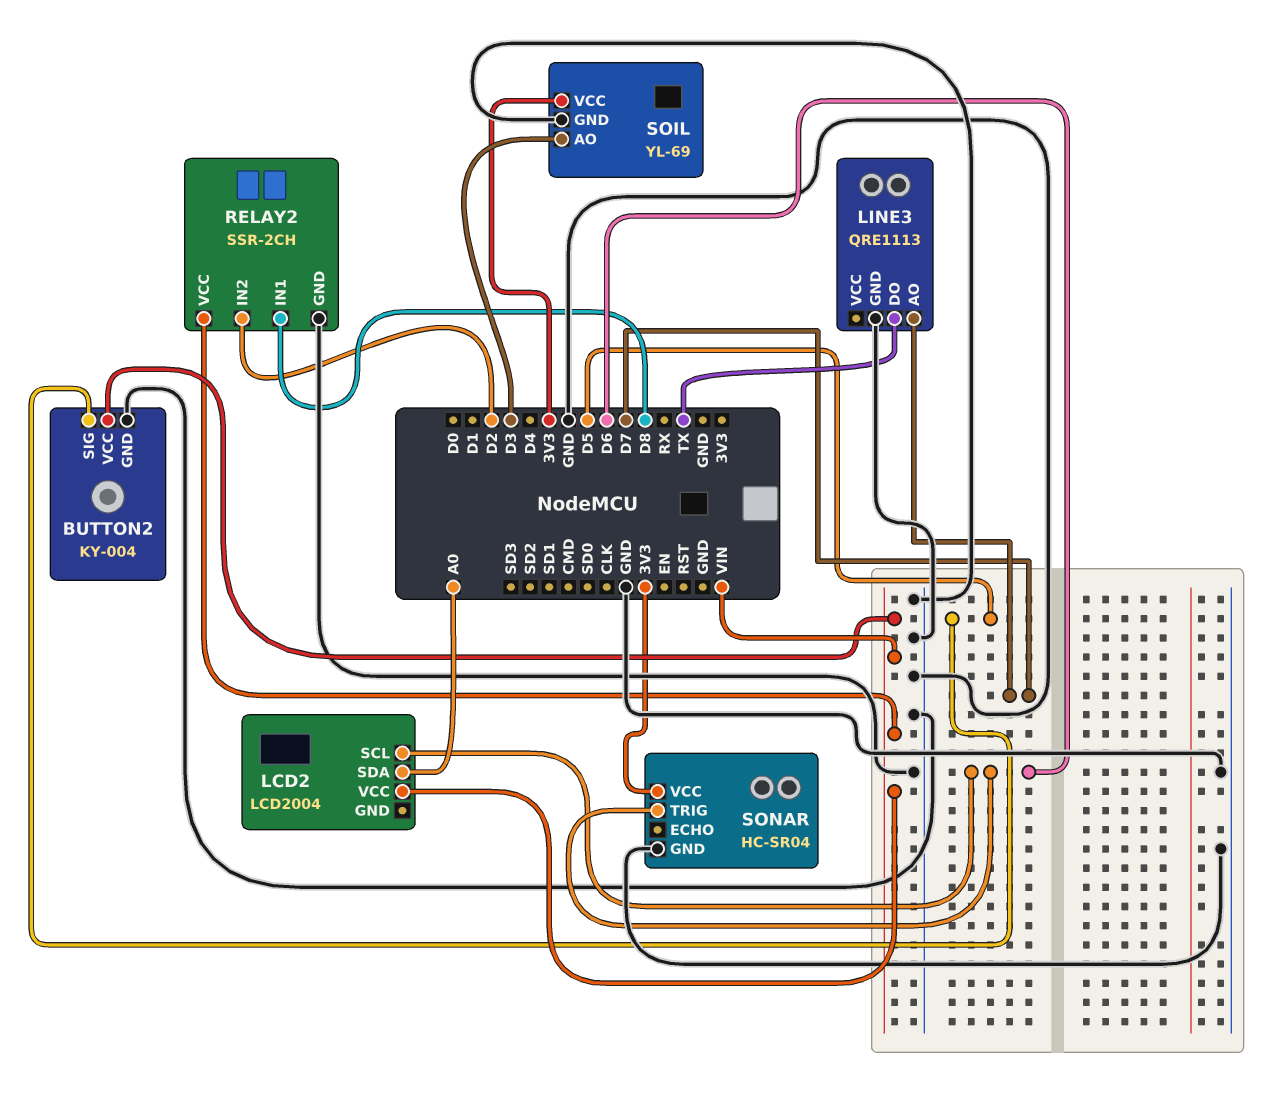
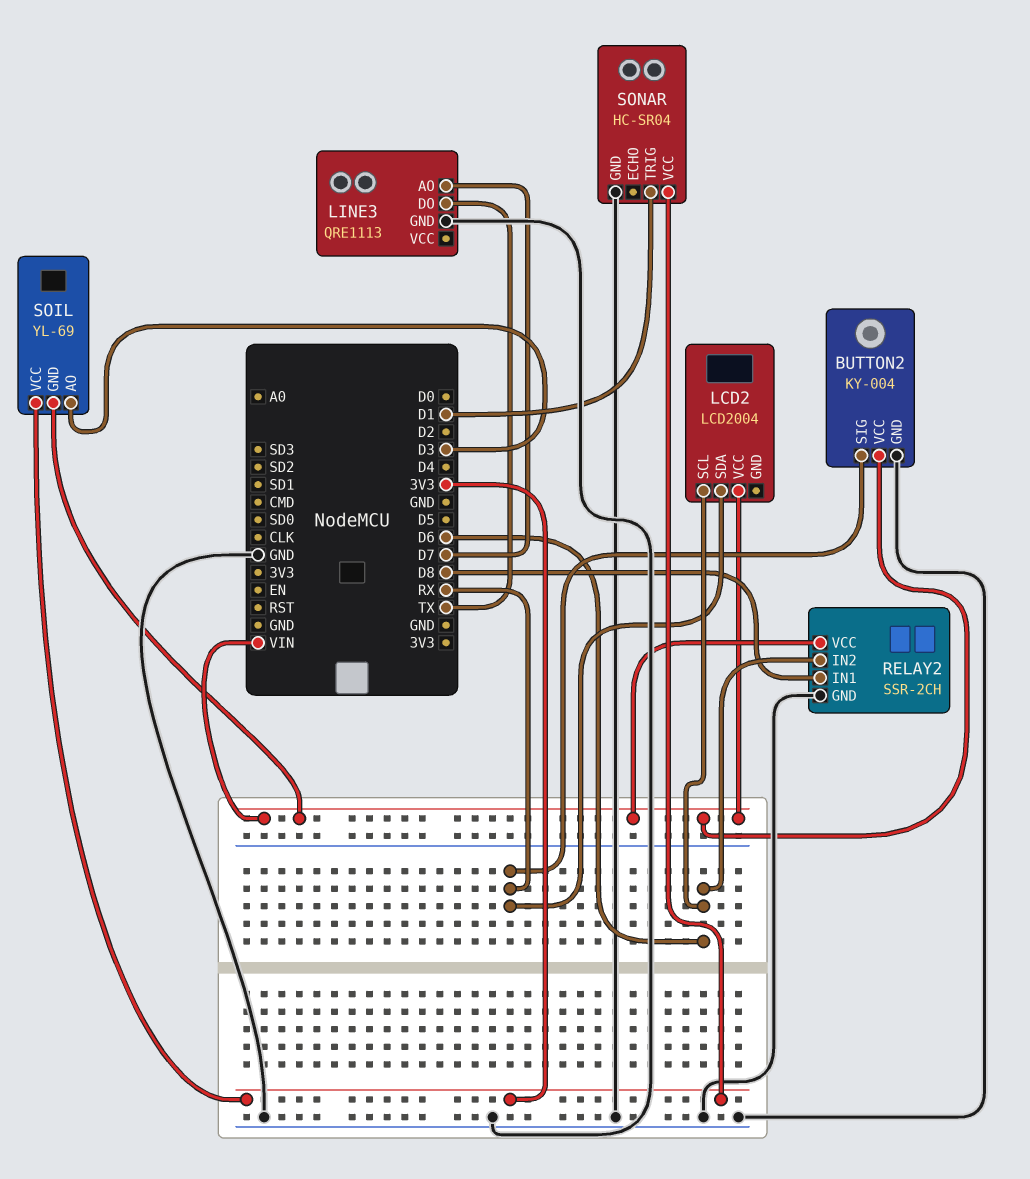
BUTTON2 pin SIG: D5 -> RX
LCD2 pin SDA: A0 -> RX
RELAY2 pin IN2: D2 -> D6
SOIL pin GND: GND -> VIN
SONAR pin TRIG: D6 -> D1

